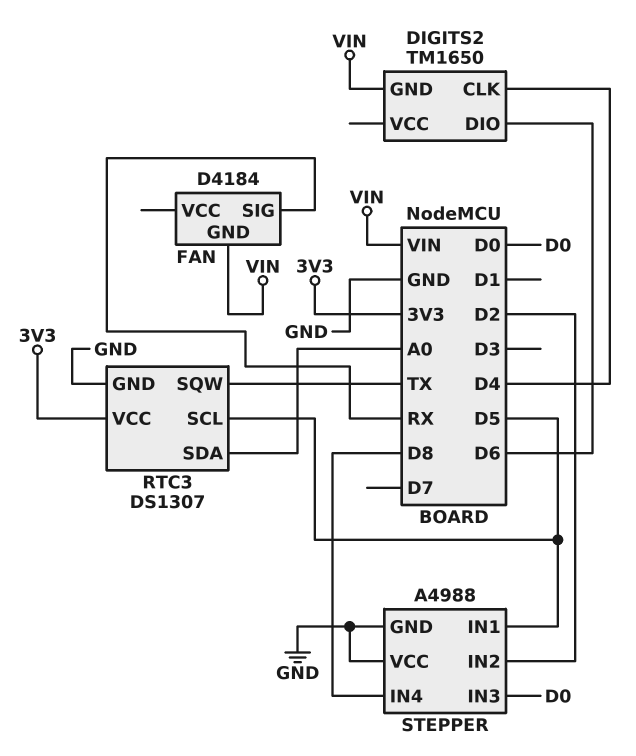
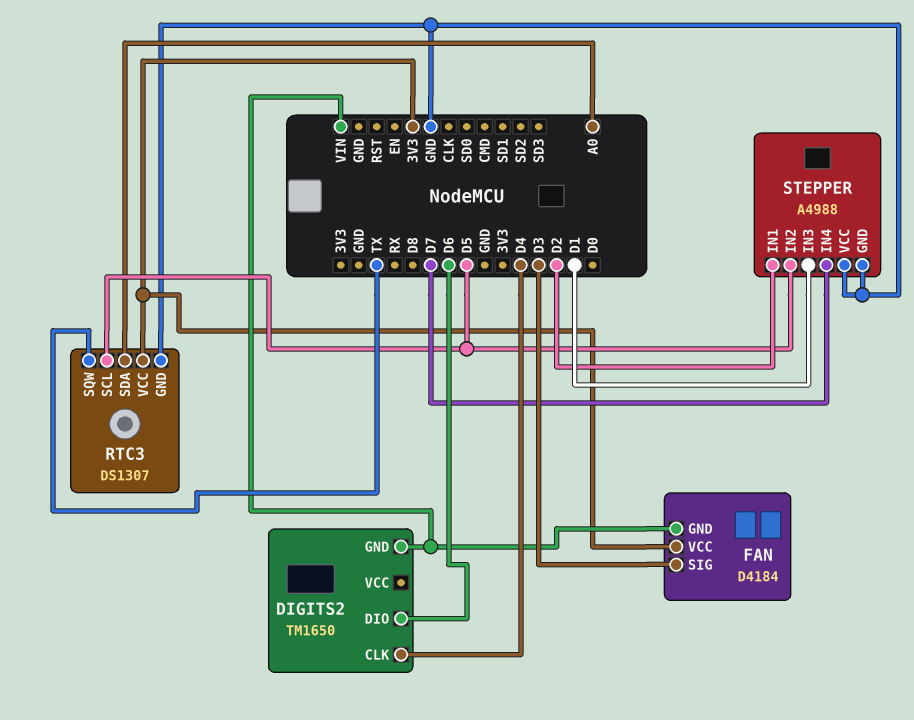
FAN pin SIG: RX -> D3
FAN pin VCC: none -> 3V3
STEPPER pin IN1: D5 -> D2
STEPPER pin IN2: D2 -> D5
STEPPER pin IN3: D0 -> D1
STEPPER pin IN4: D8 -> D7

